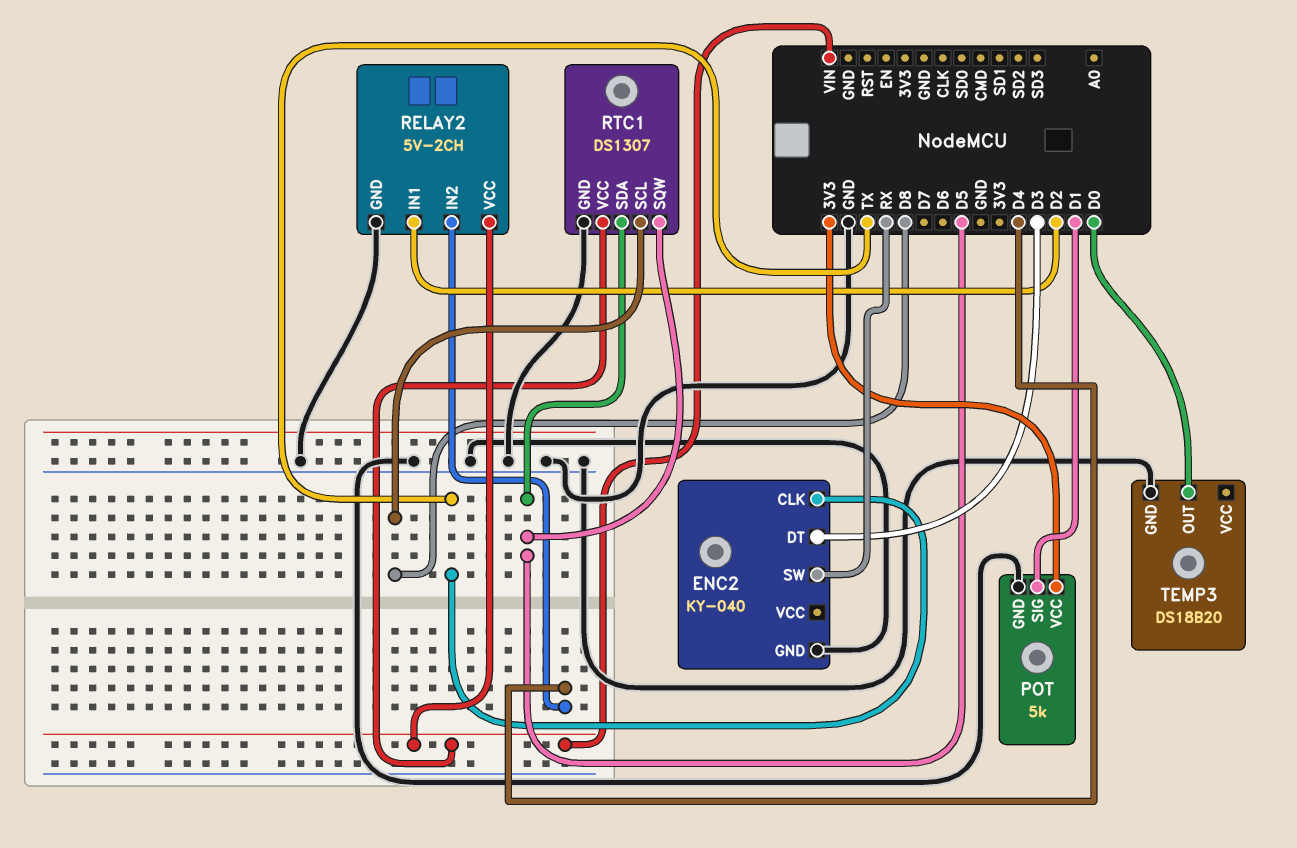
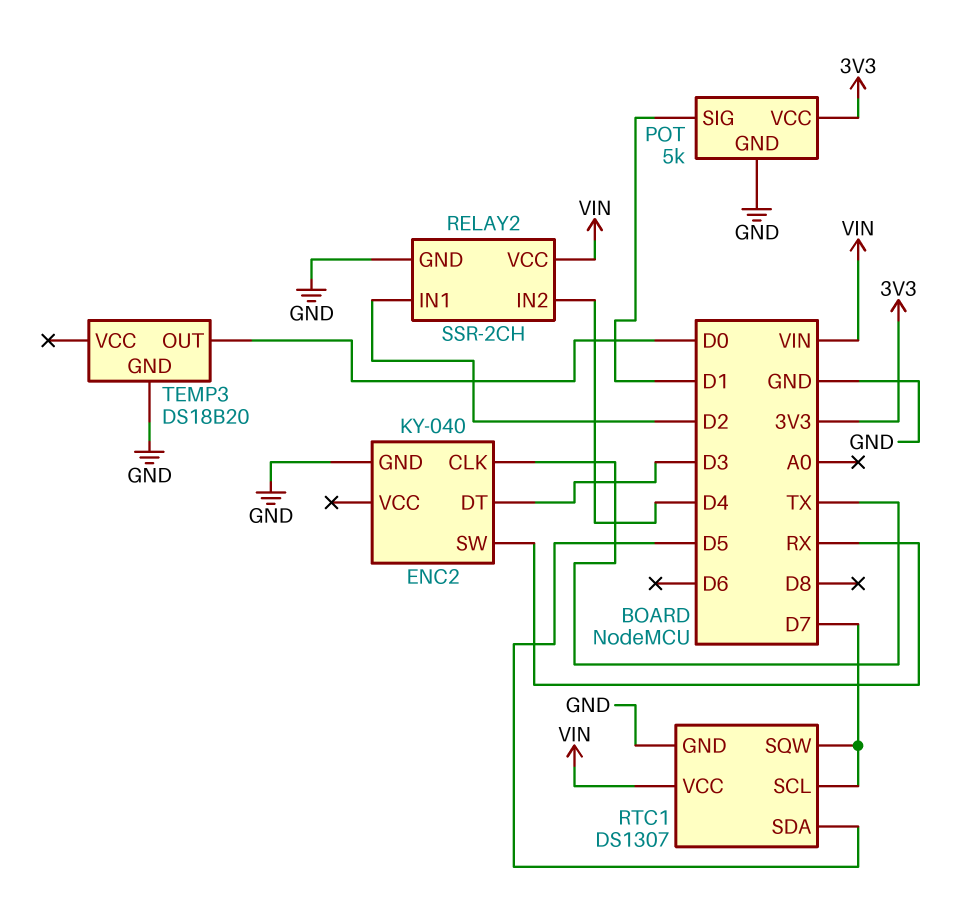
RELAY2: 5V-2CH -> SSR-2CH
RTC1 pin SCL: D8 -> D7
RTC1 pin SQW: D5 -> D7

